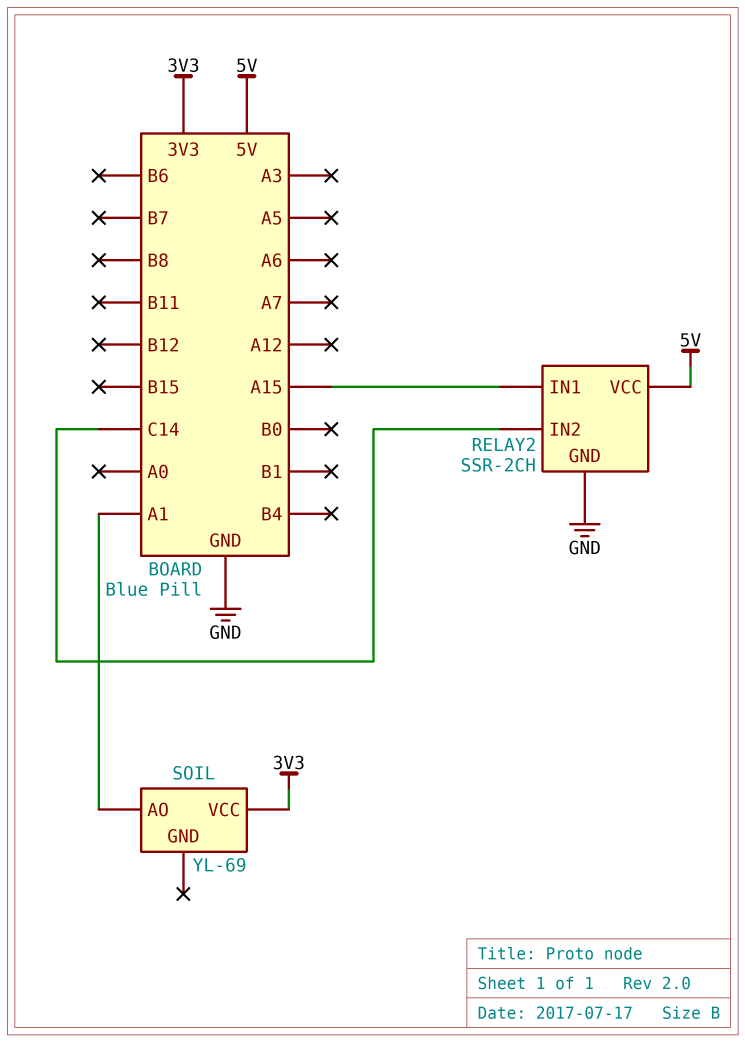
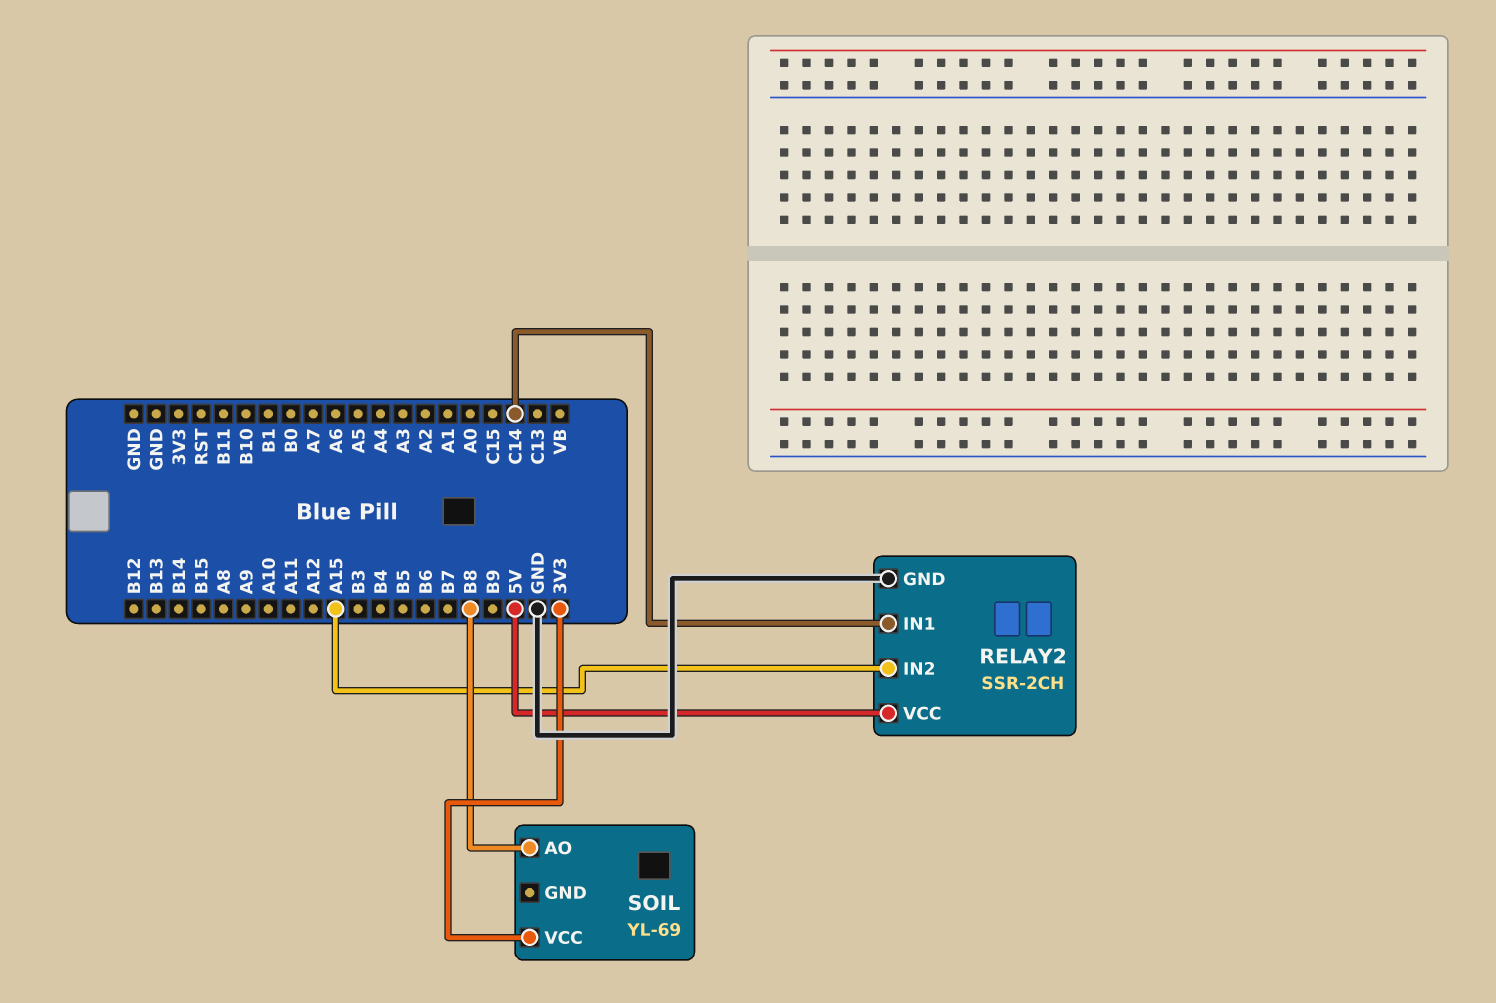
RELAY2 pin IN1: A15 -> C14
RELAY2 pin IN2: C14 -> A15
SOIL pin AO: A1 -> B8

